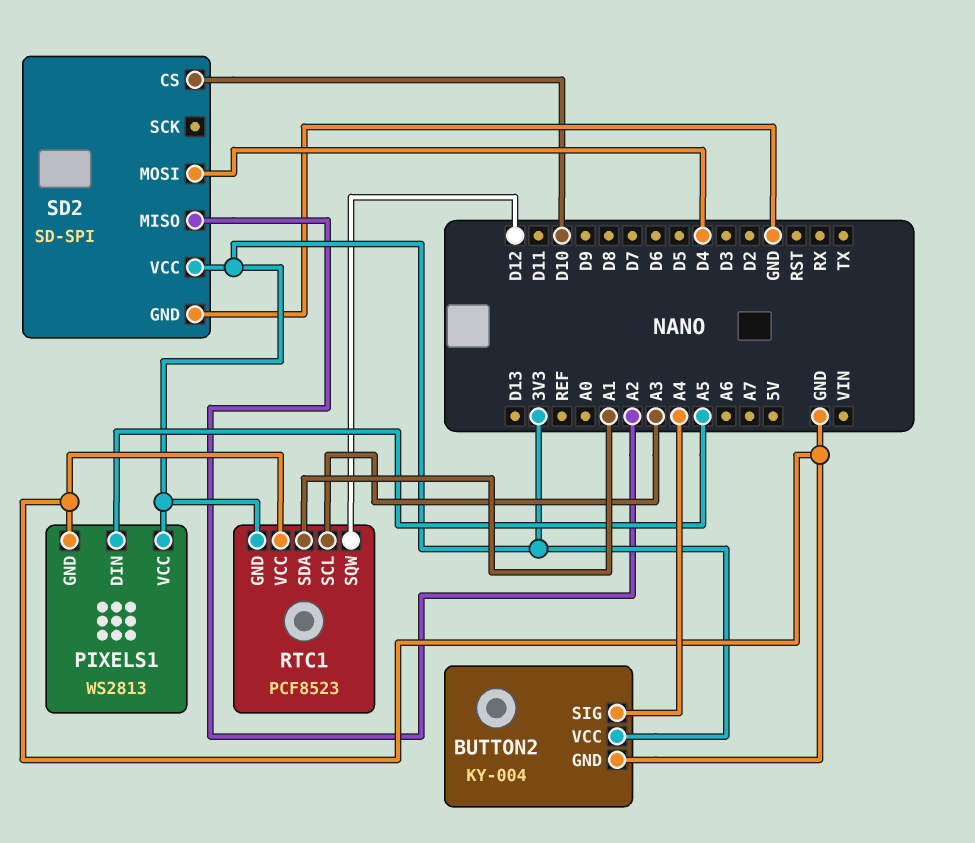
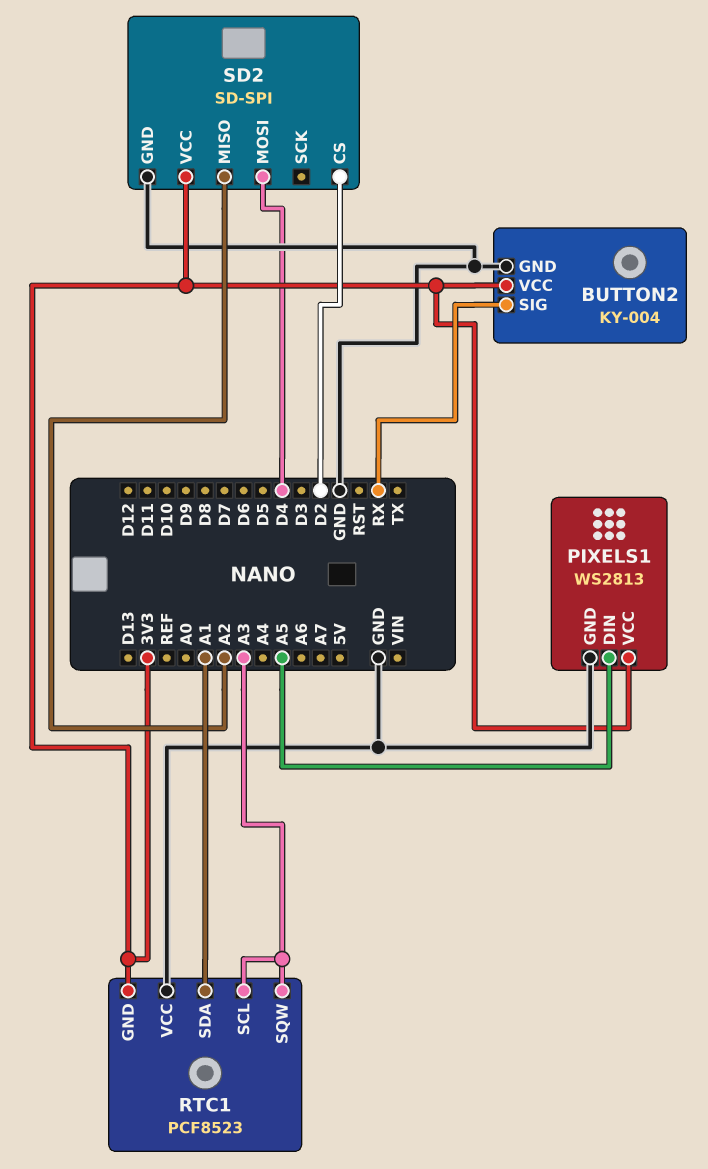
BUTTON2 pin SIG: A4 -> RX
RTC1 pin SQW: D12 -> A3
SD2 pin CS: D10 -> D2

